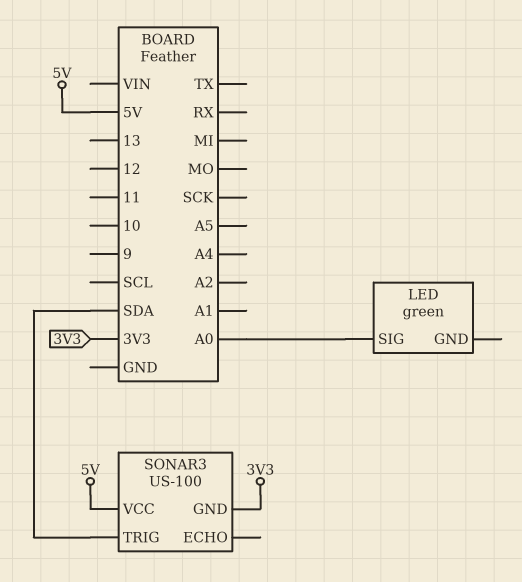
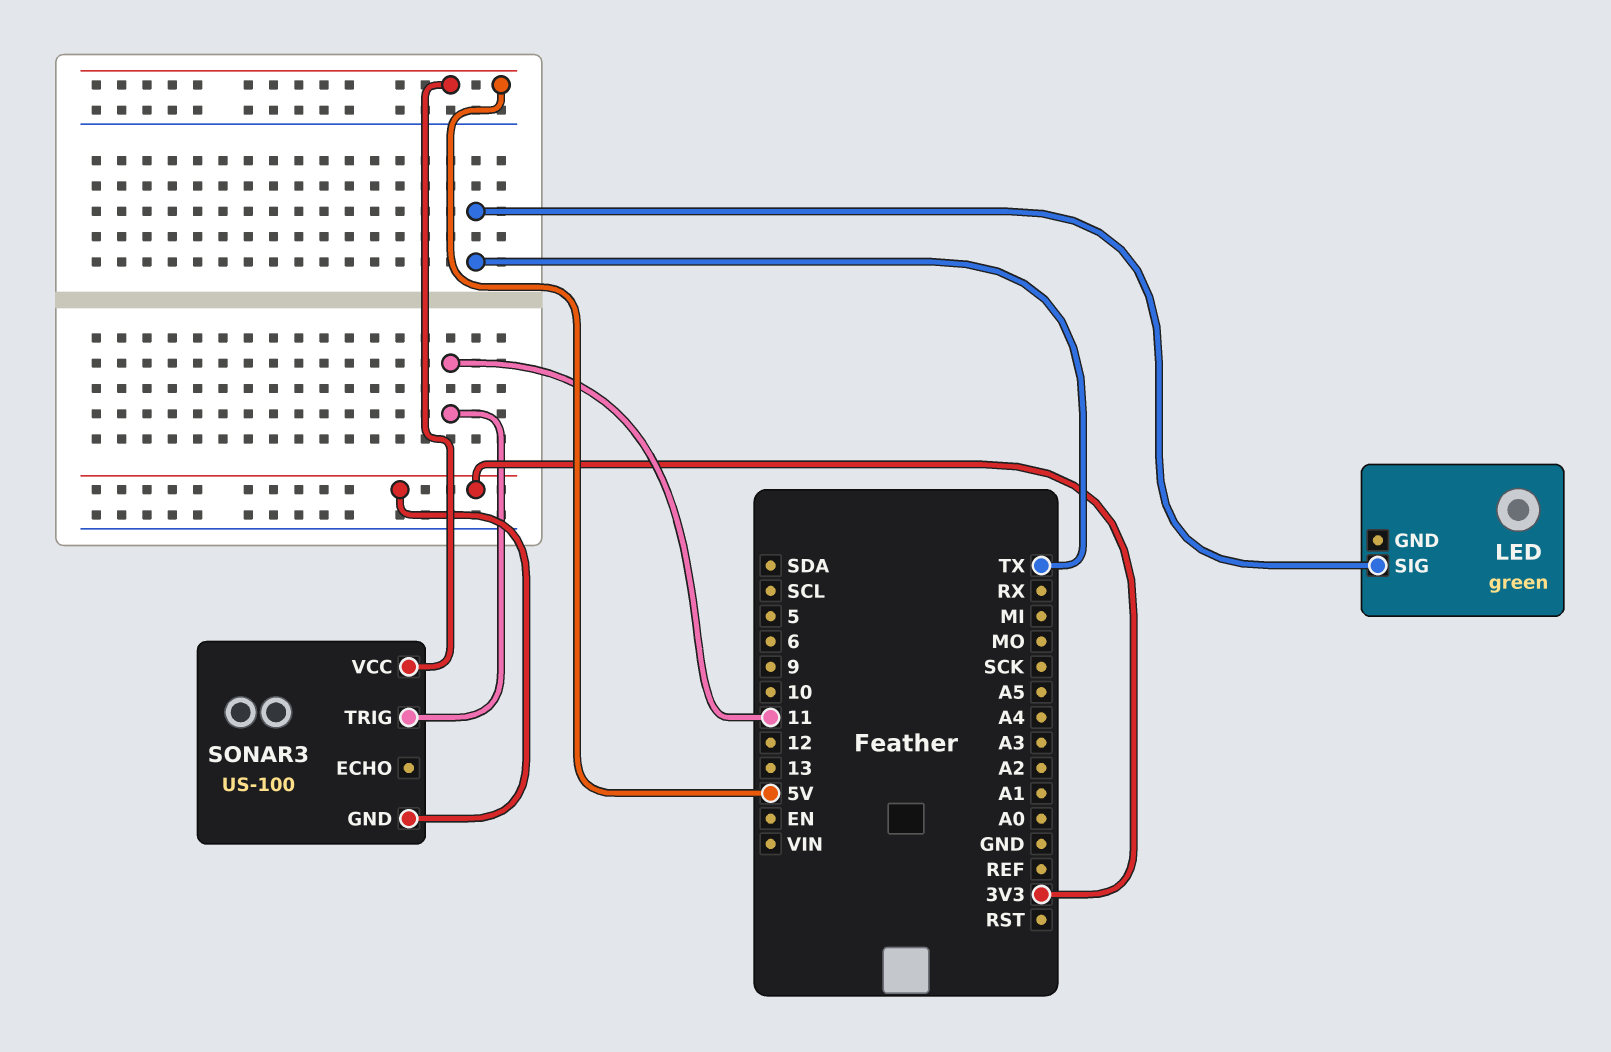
LED pin SIG: A0 -> TX
SONAR3 pin TRIG: SDA -> 11

